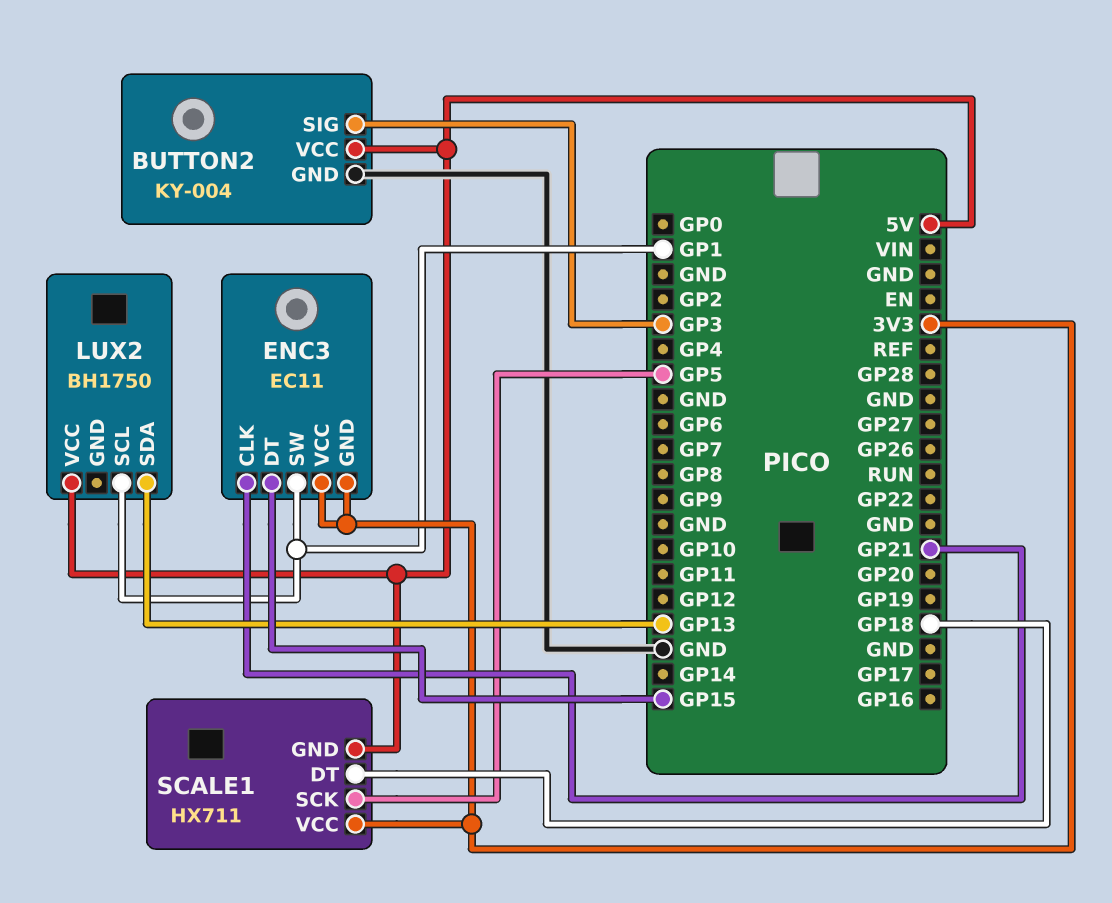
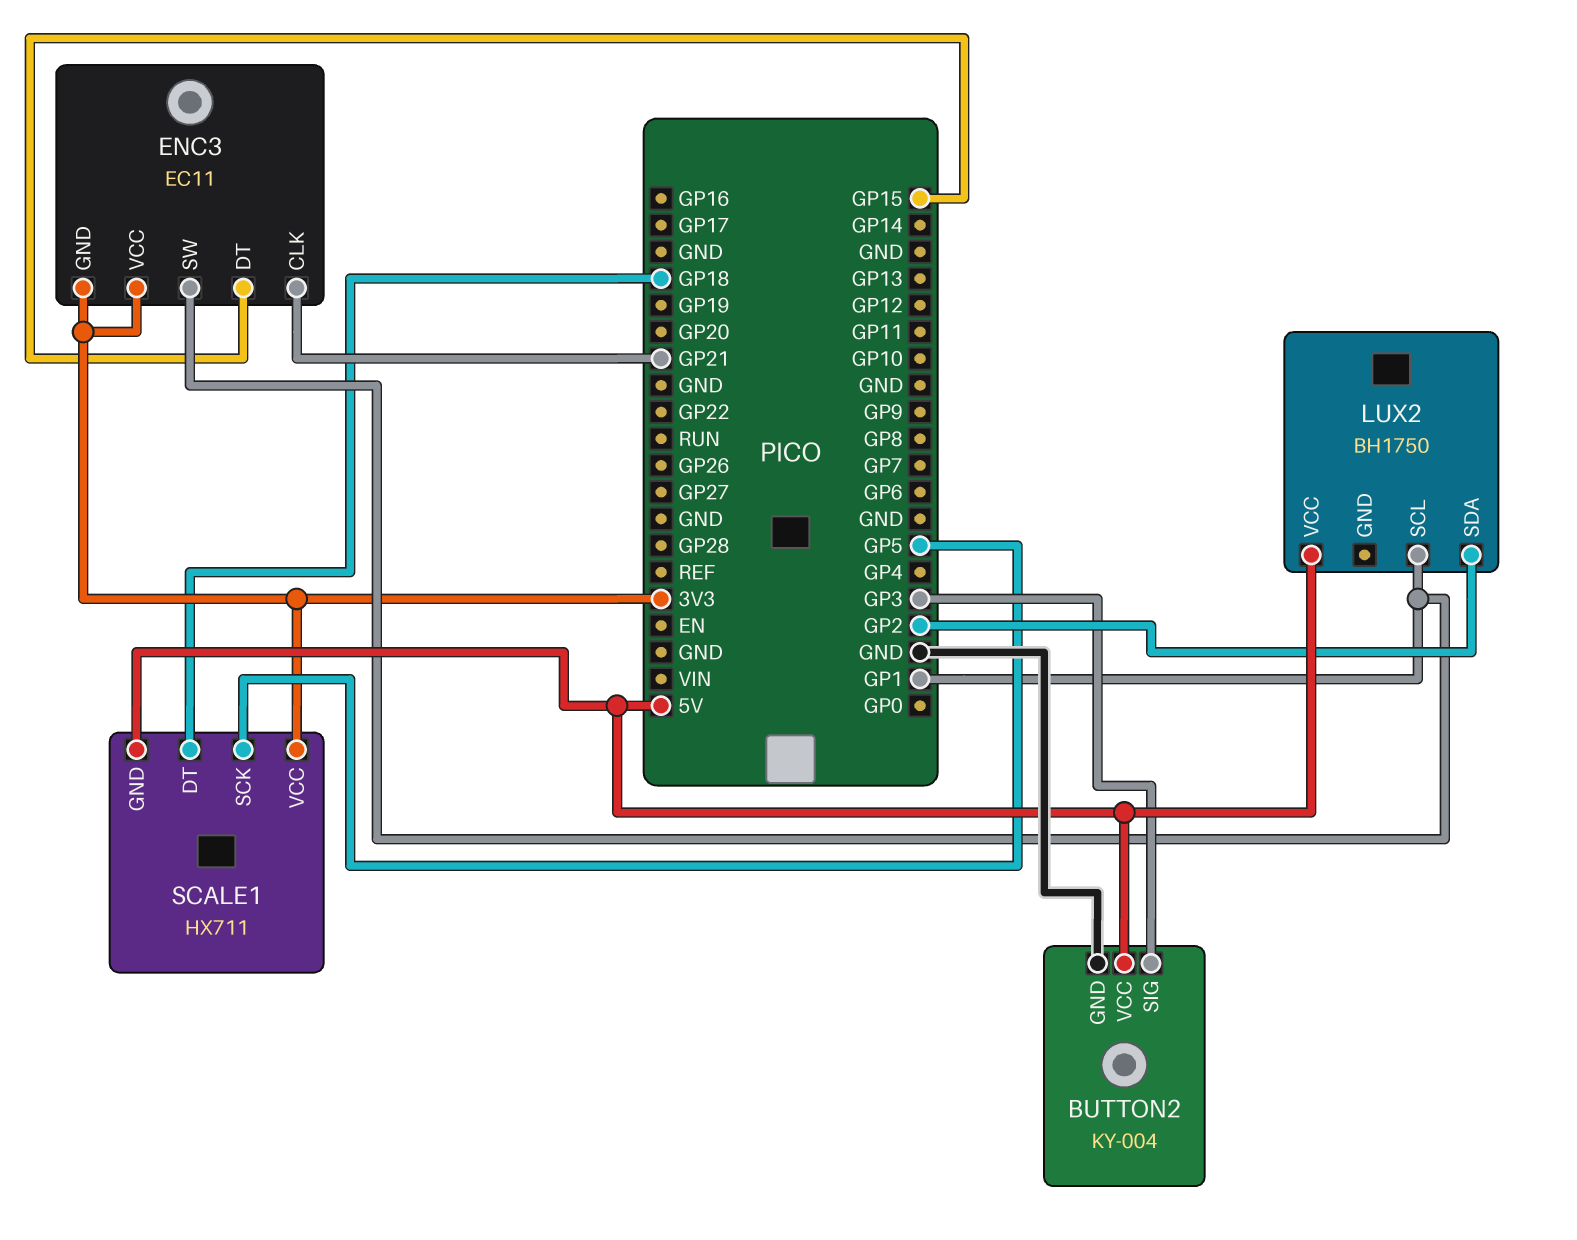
LUX2 pin SDA: GP13 -> GP2

